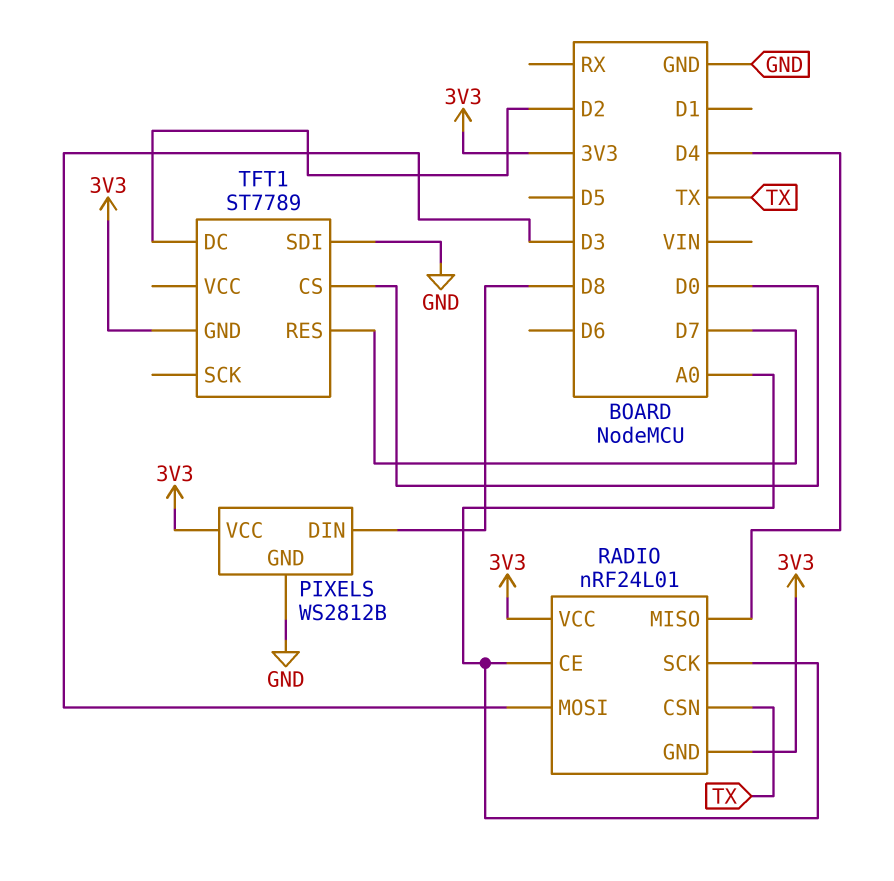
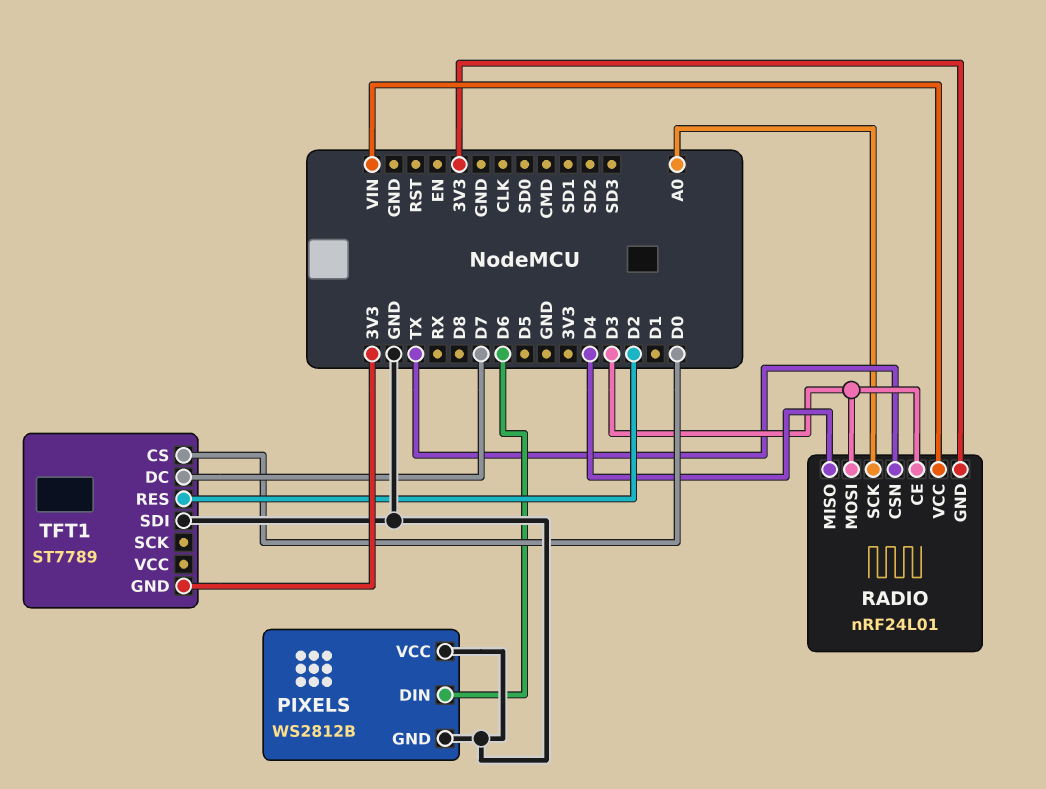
PIXELS pin DIN: D8 -> D6
PIXELS pin VCC: 3V3 -> GND
RADIO pin CE: A0 -> D3
RADIO pin VCC: 3V3 -> VIN
TFT1 pin DC: D2 -> D7
TFT1 pin RES: D7 -> D2

